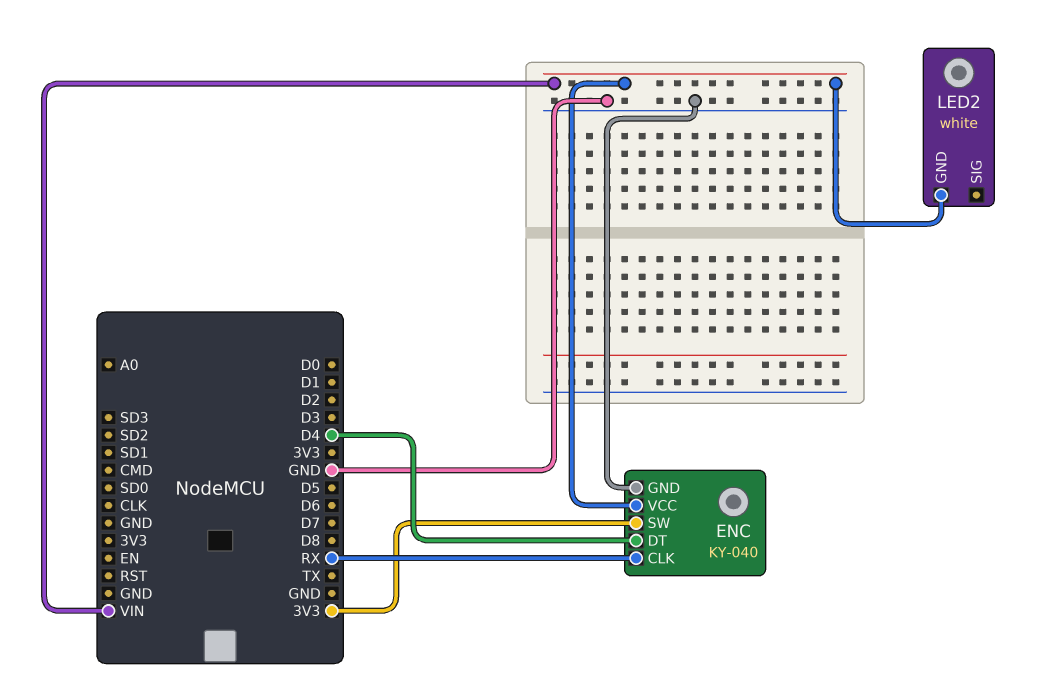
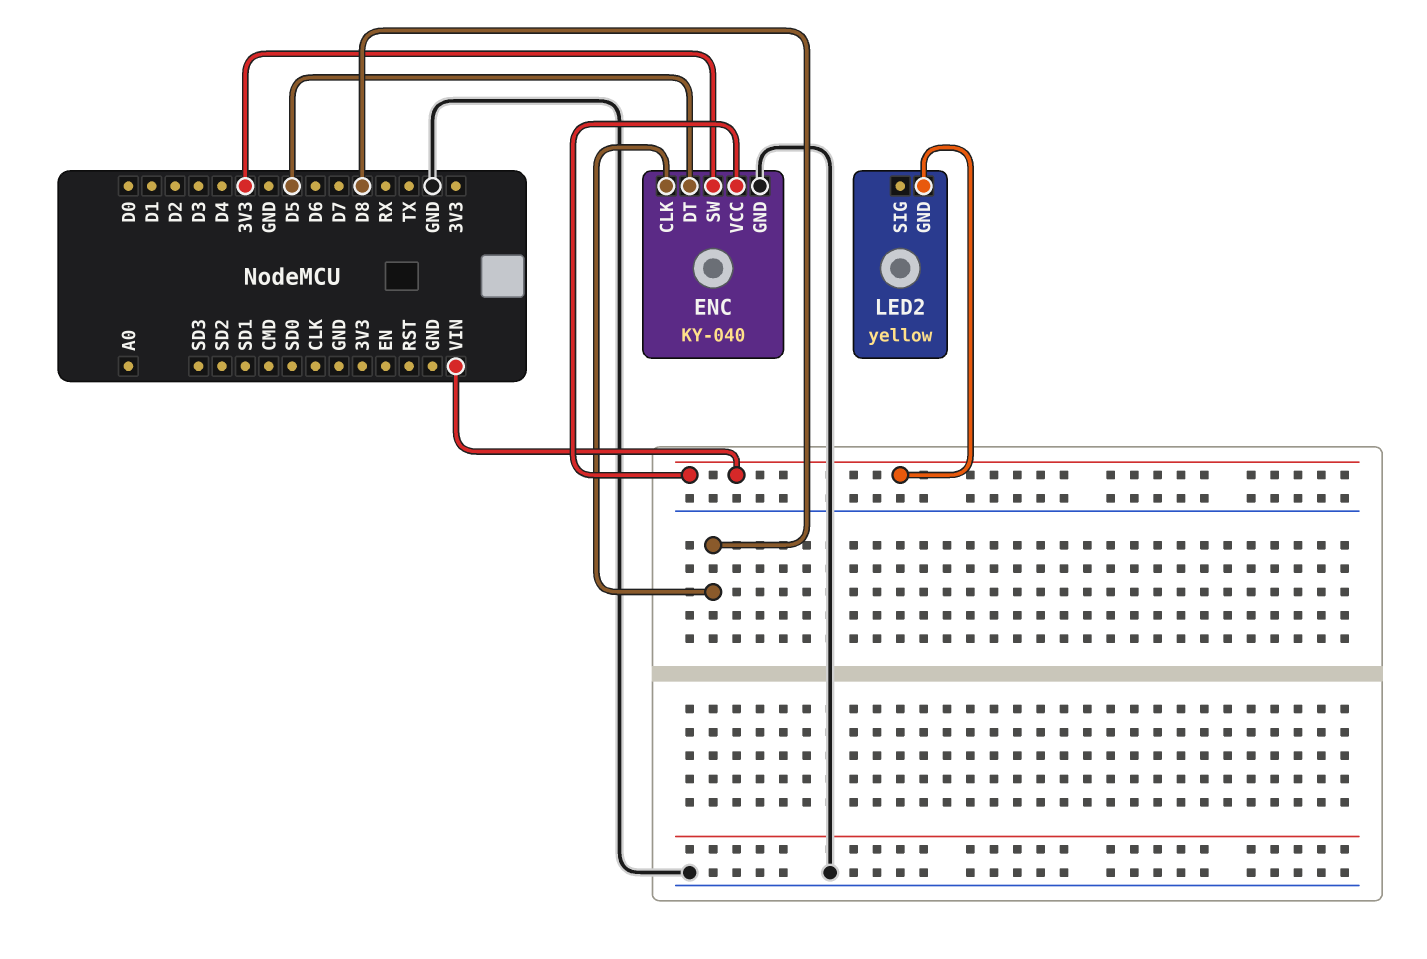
ENC pin CLK: RX -> D8
ENC pin DT: D4 -> D5
LED2: white -> yellow

